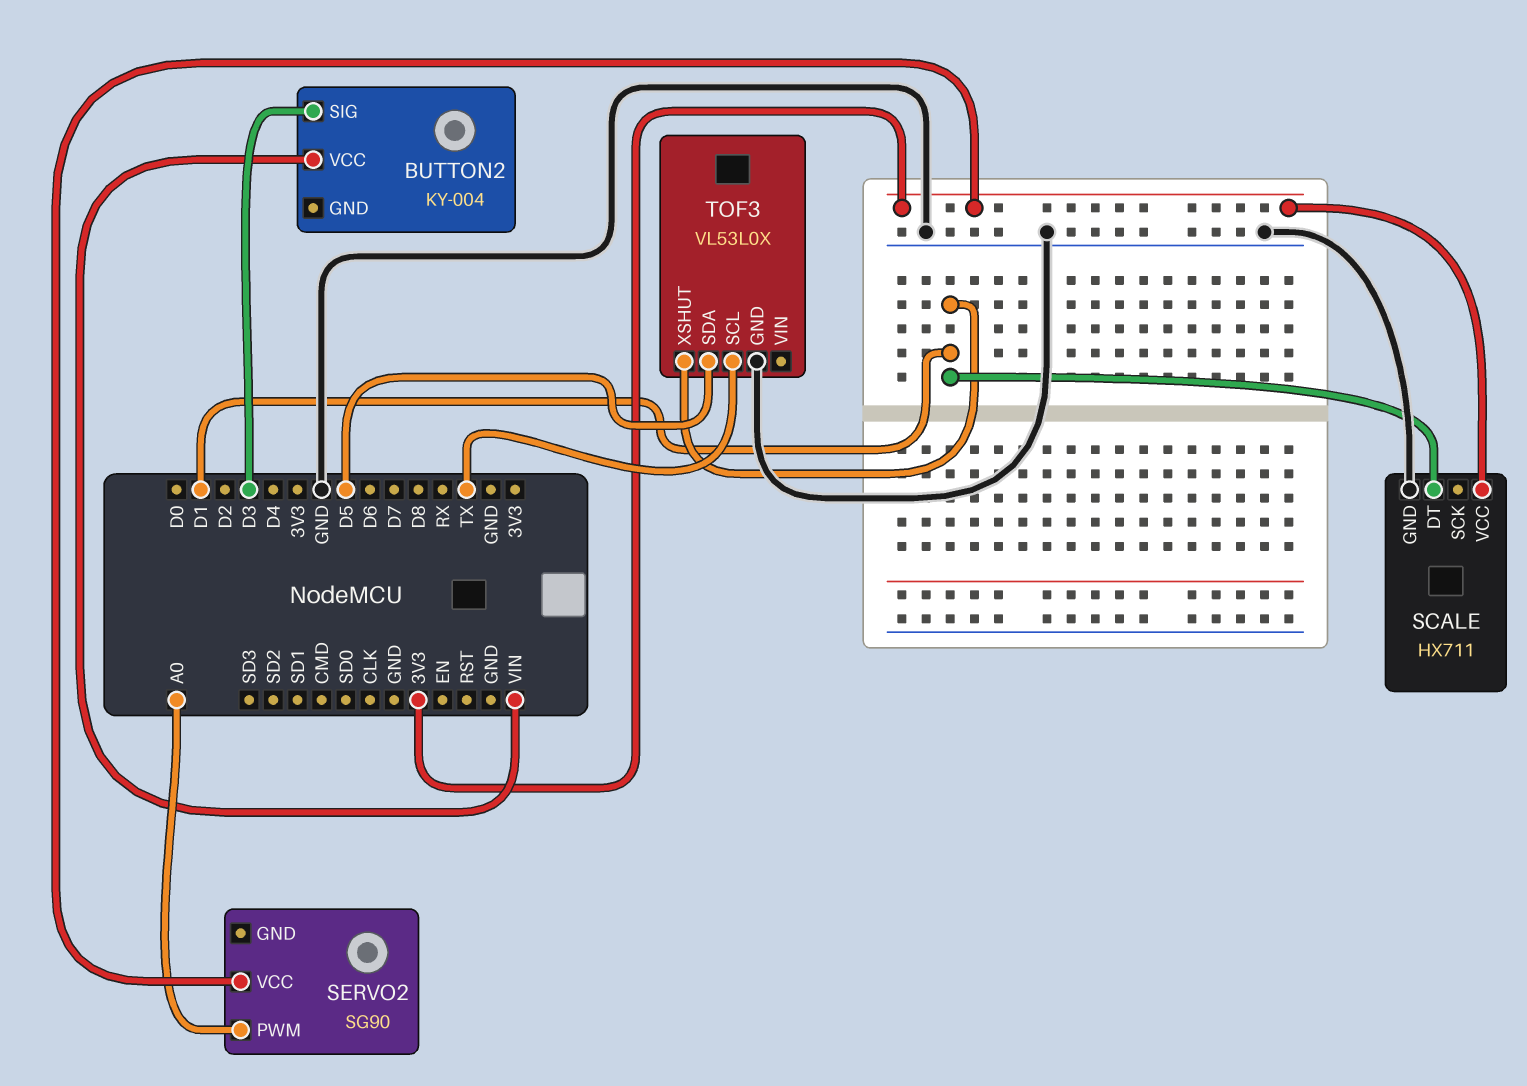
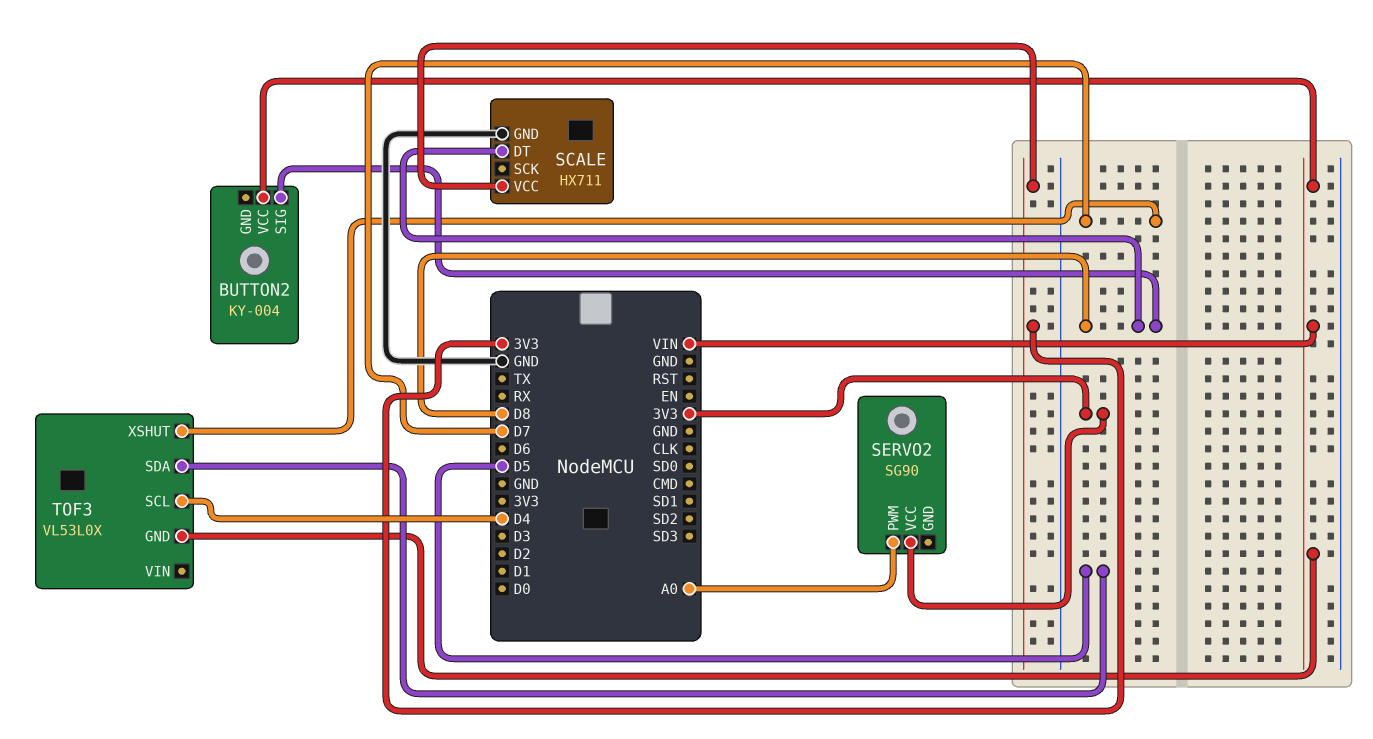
BUTTON2 pin SIG: D3 -> D8
SCALE pin DT: D1 -> D8
TOF3 pin GND: GND -> VIN
TOF3 pin SCL: TX -> D4
TOF3 pin XSHUT: D1 -> D7

